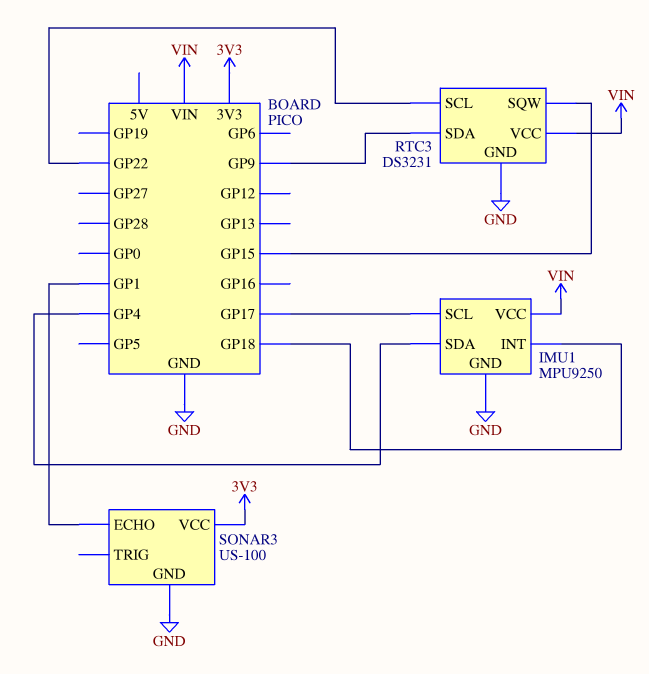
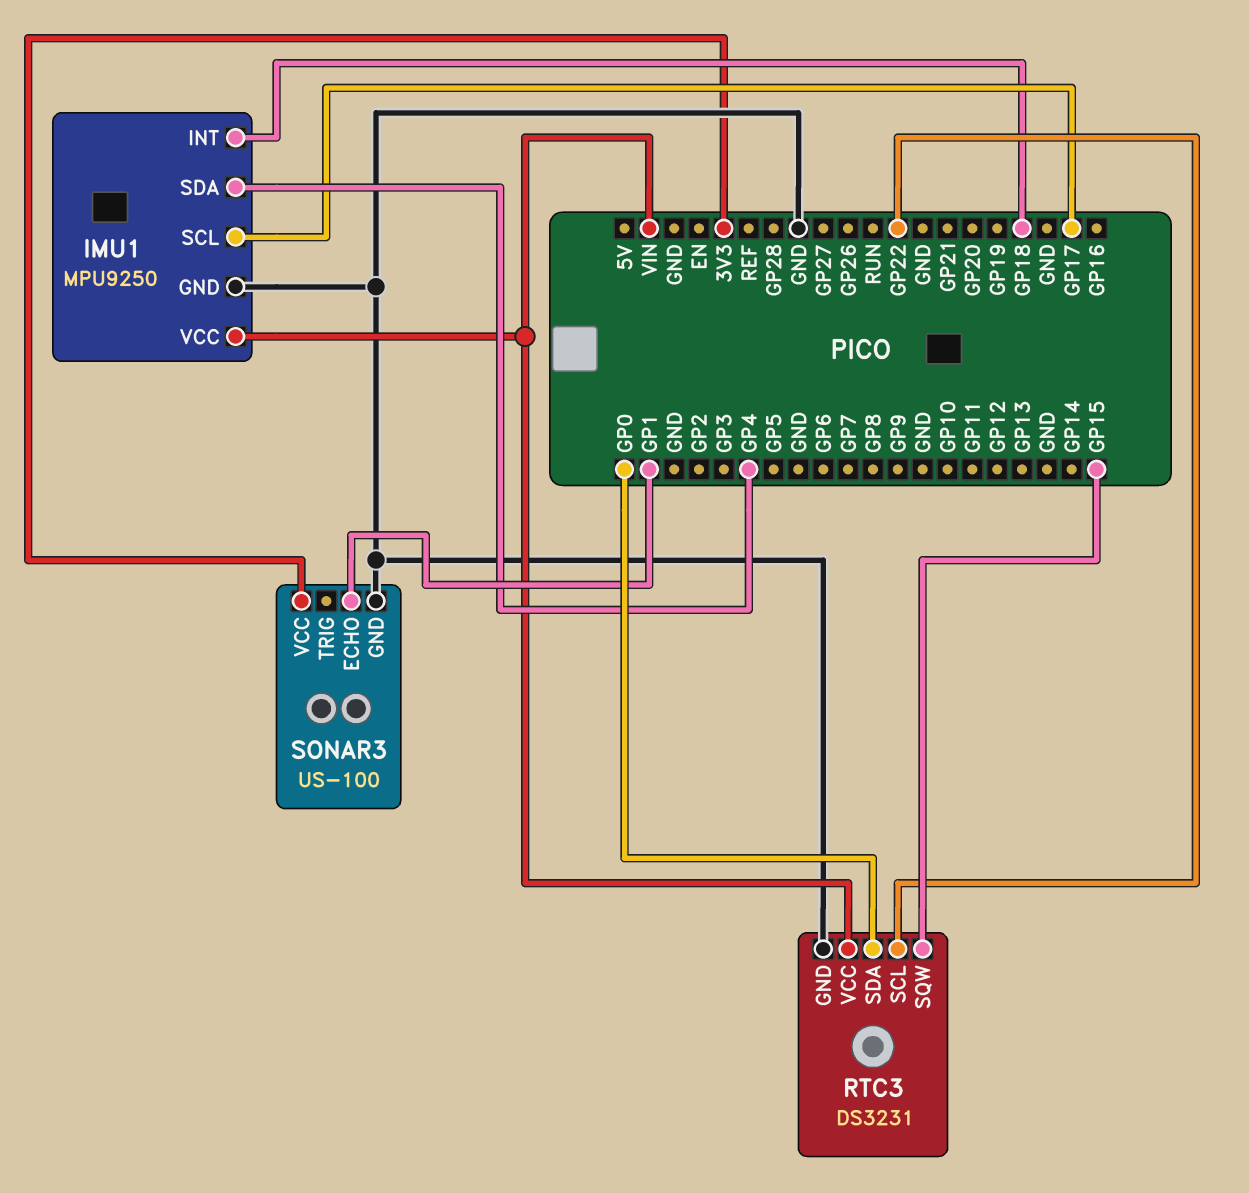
RTC3 pin SDA: GP9 -> GP0

